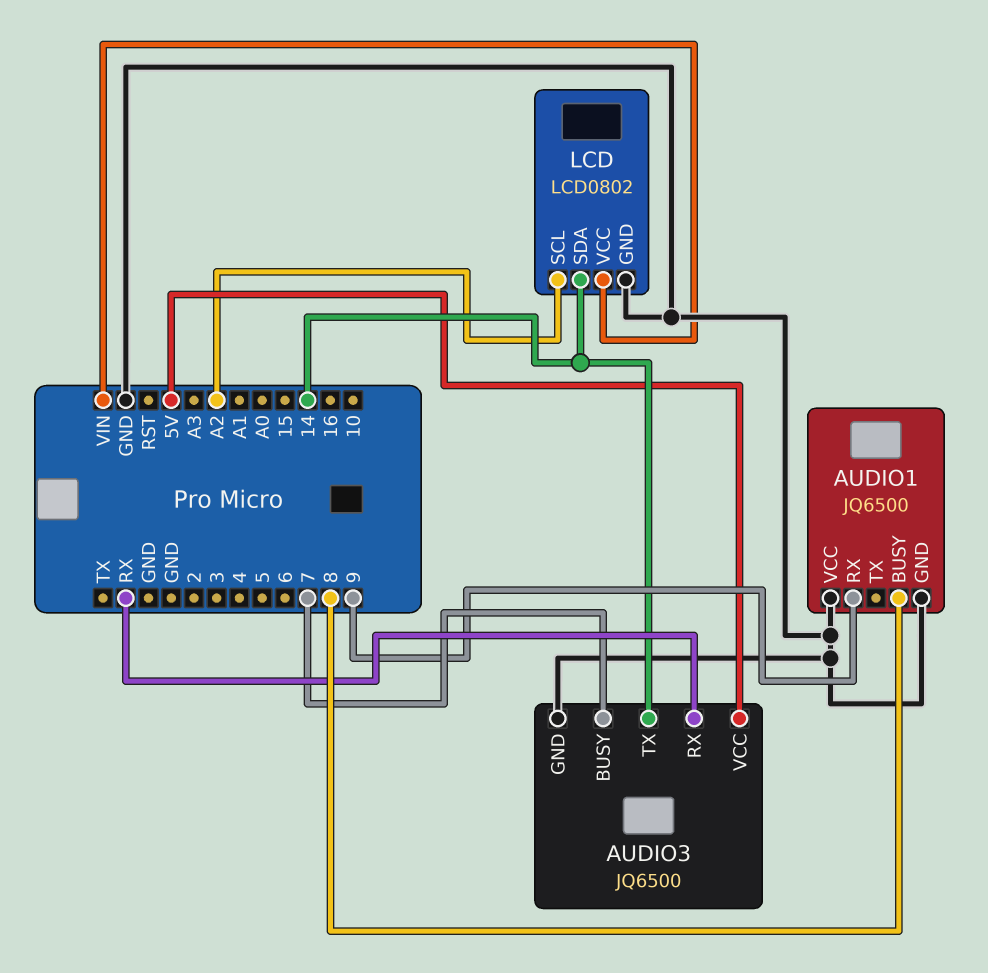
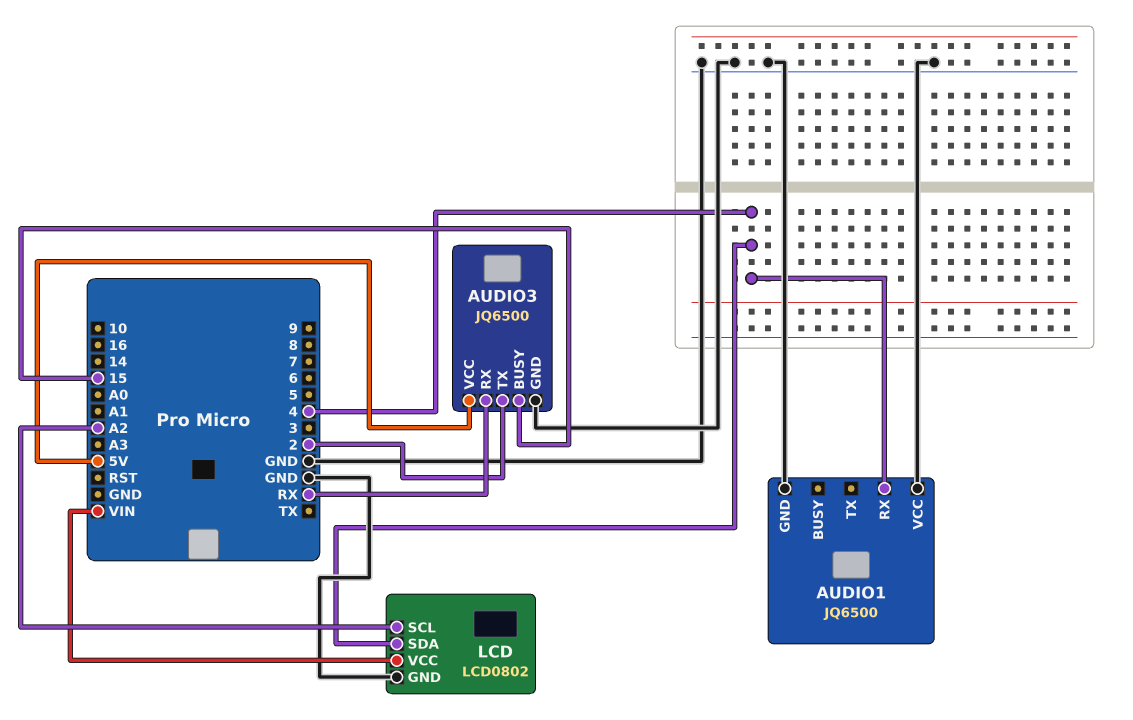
AUDIO1 pin BUSY: 8 -> none
AUDIO1 pin RX: 9 -> 4
AUDIO3 pin BUSY: 7 -> 15
AUDIO3 pin TX: 14 -> 2
LCD pin SDA: 14 -> 4

